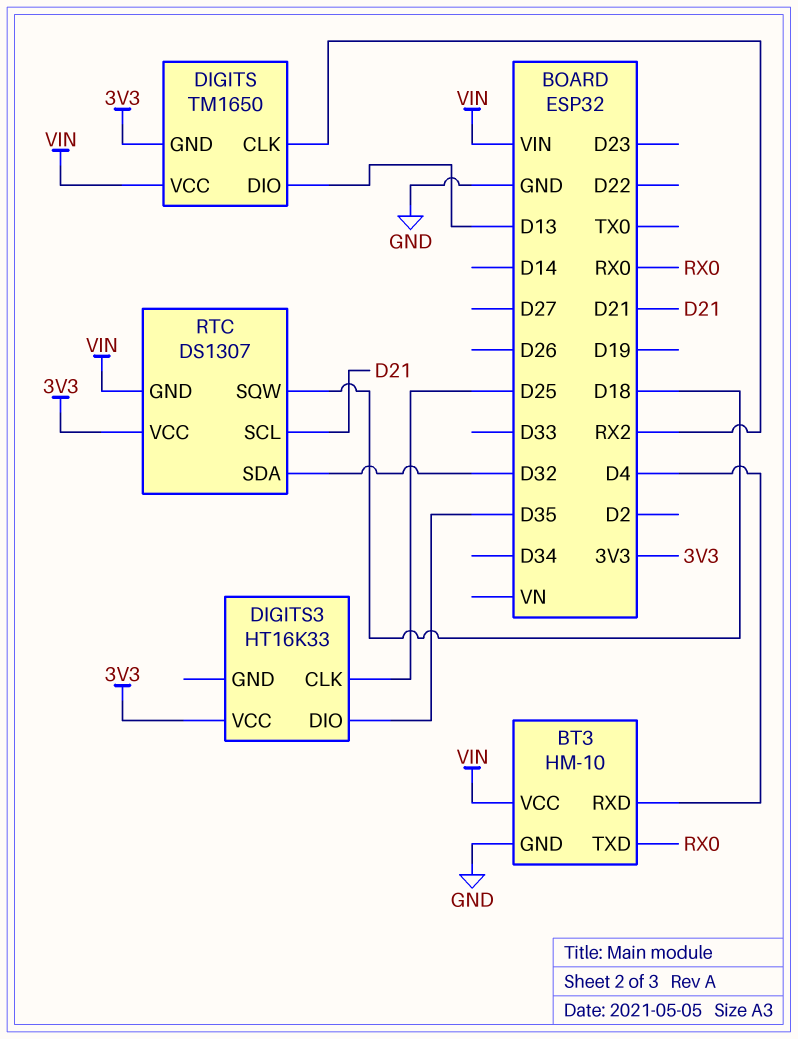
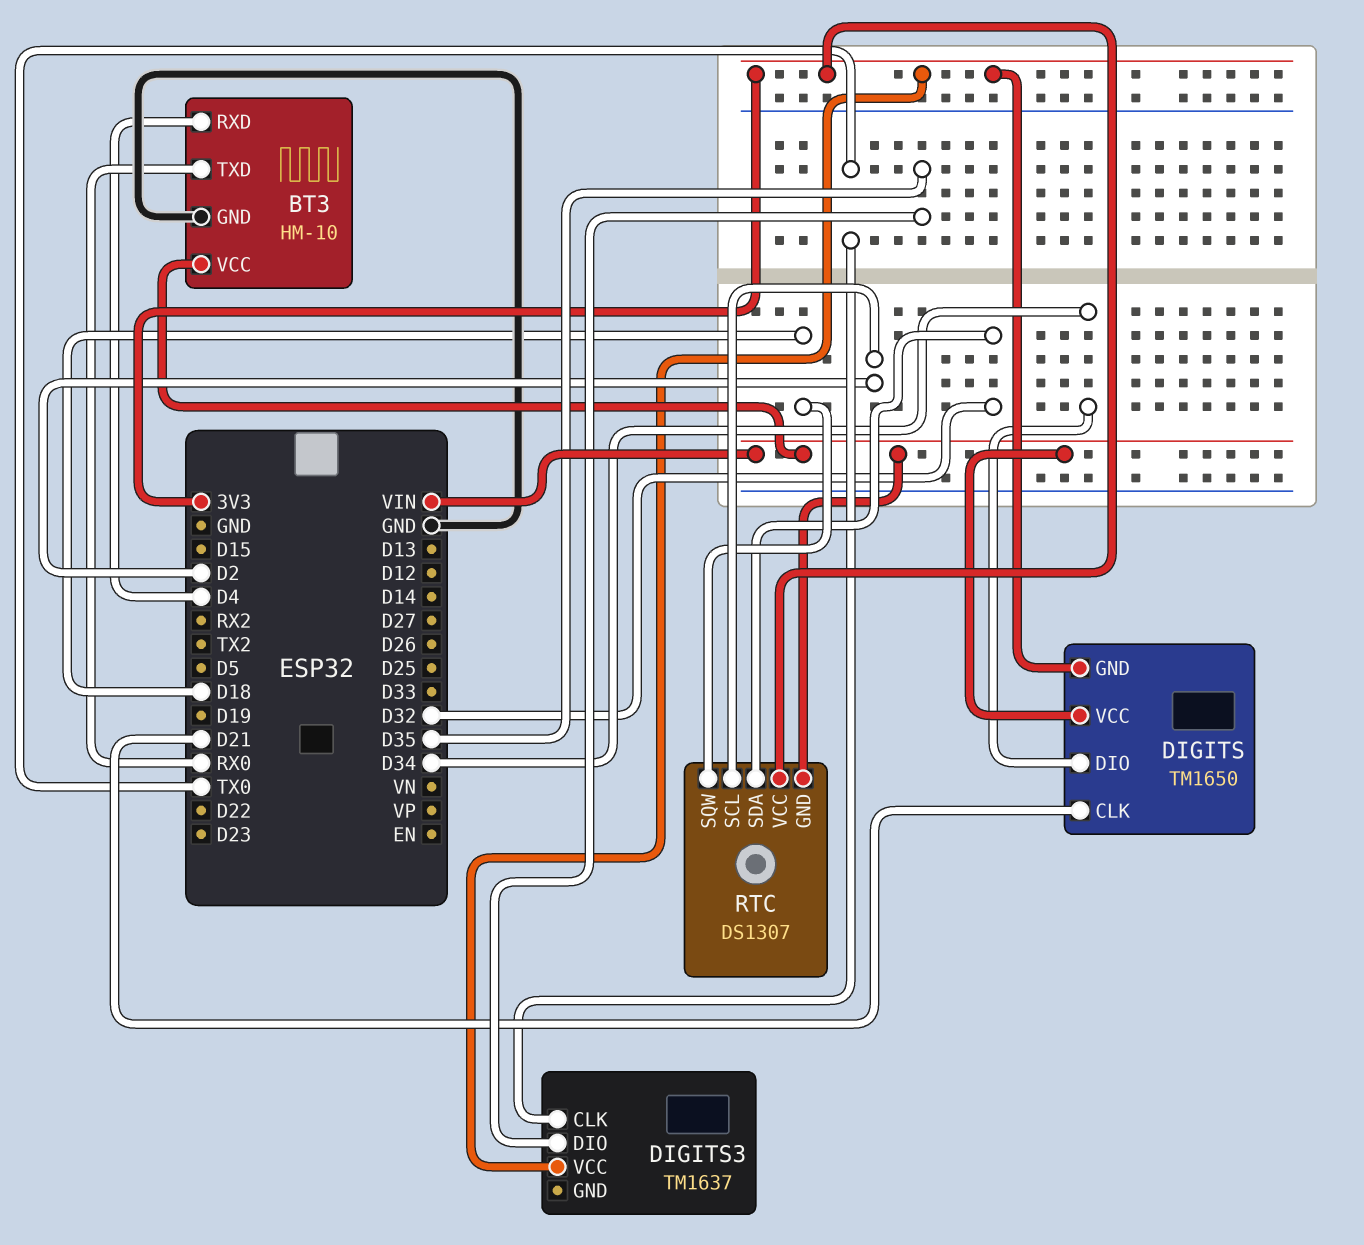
DIGITS pin CLK: RX2 -> D21
DIGITS pin DIO: D13 -> D34
DIGITS3: HT16K33 -> TM1637
DIGITS3 pin CLK: D25 -> TX0
RTC pin SCL: D21 -> D2

